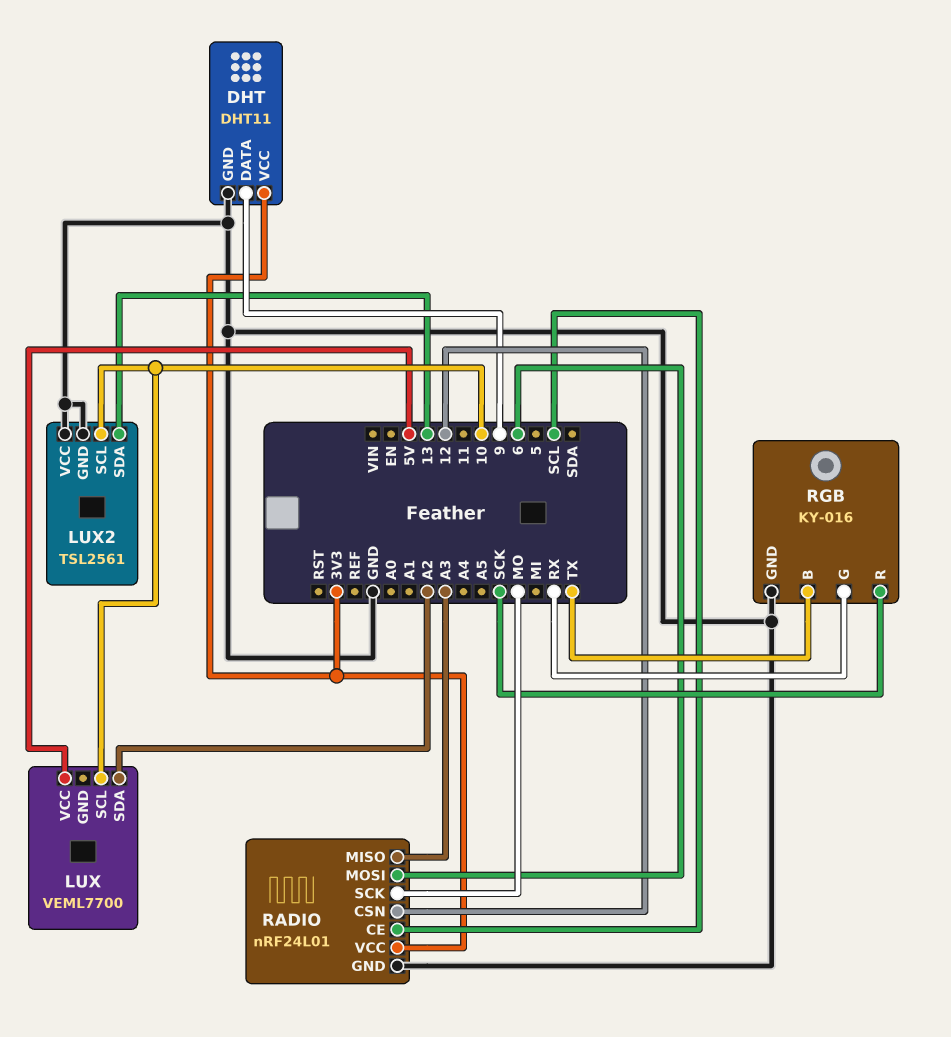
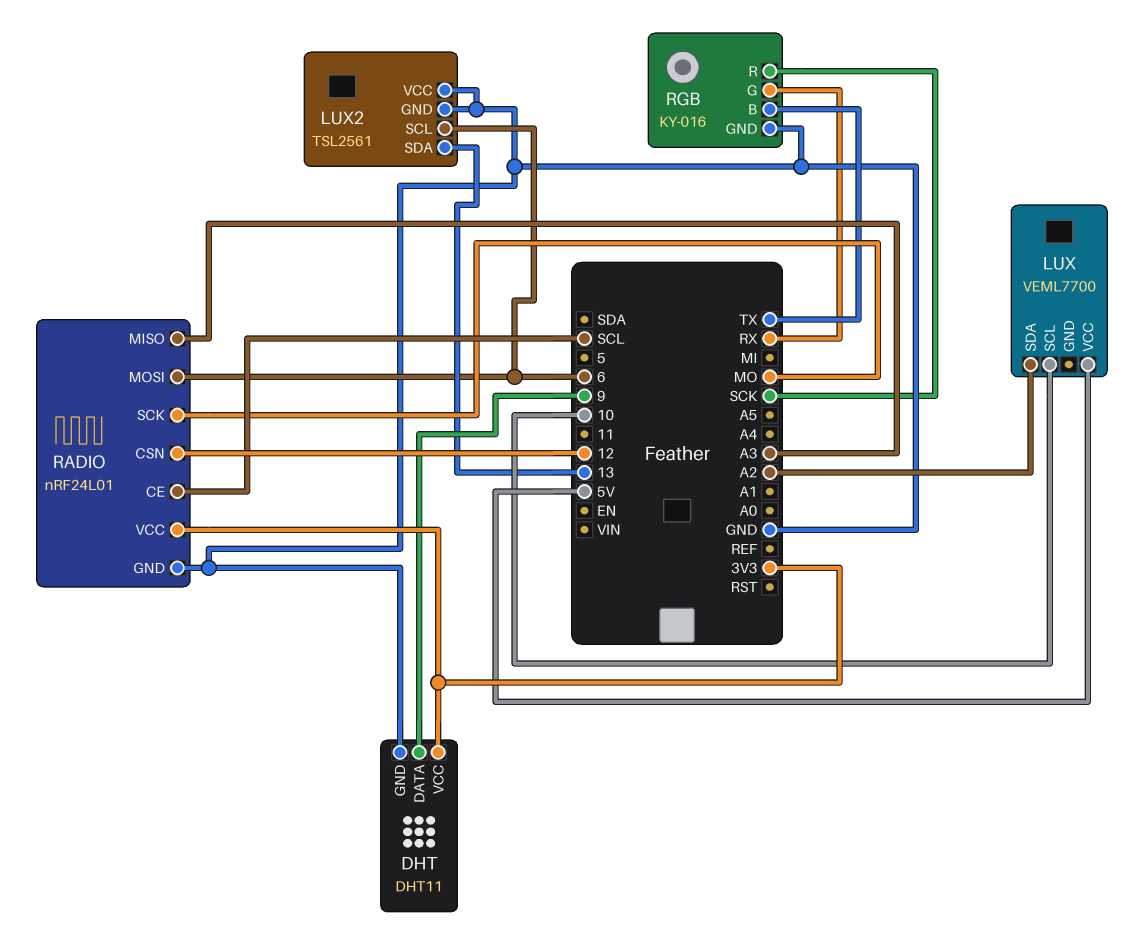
LUX2 pin SCL: 10 -> 6

